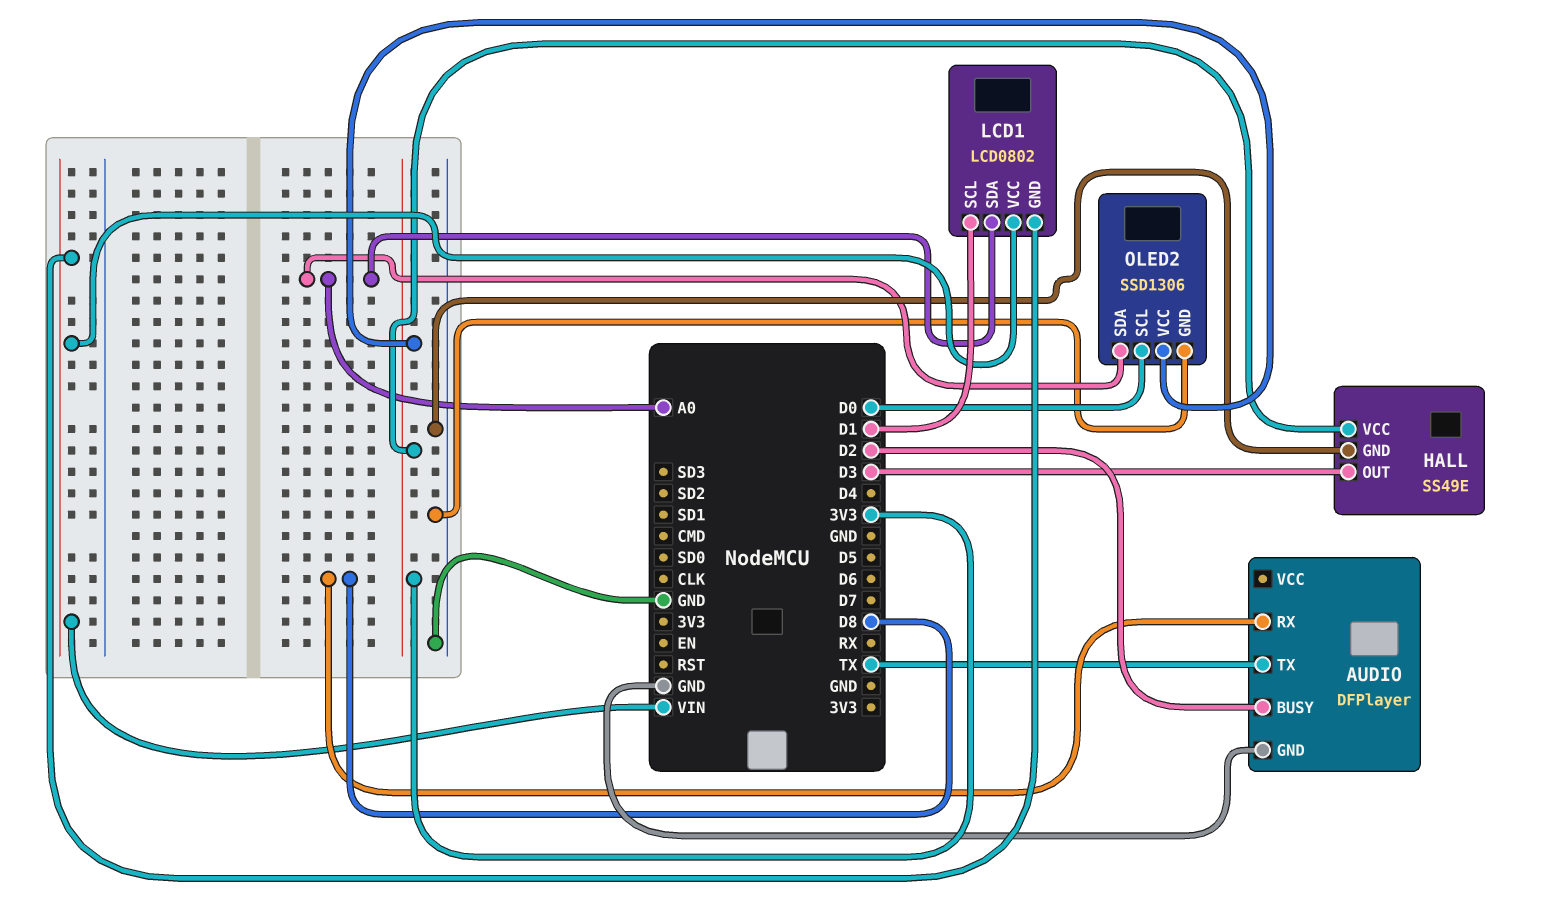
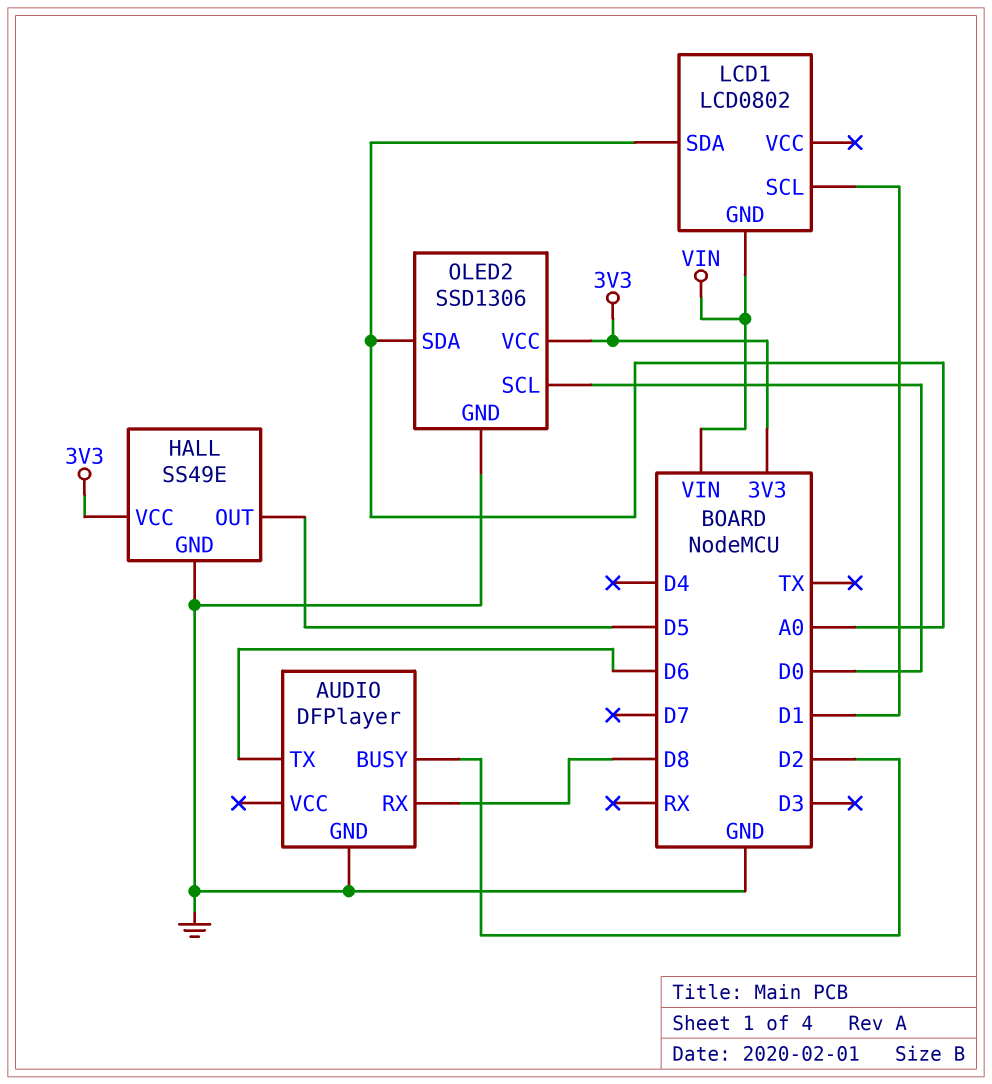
AUDIO pin TX: TX -> D6
HALL pin OUT: D3 -> D5
LCD1 pin VCC: VIN -> none

